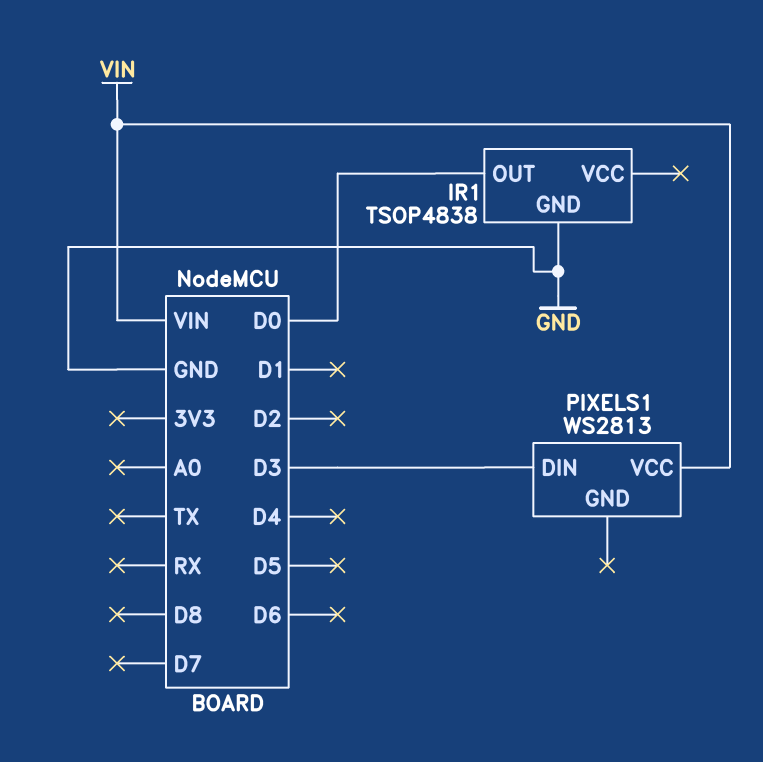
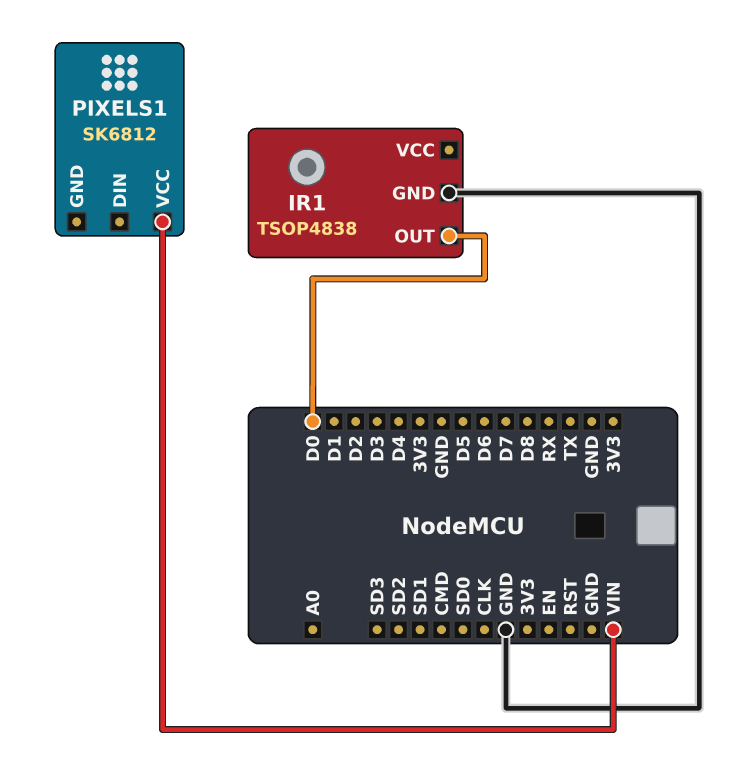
PIXELS1: WS2813 -> SK6812
PIXELS1 pin DIN: D3 -> none

